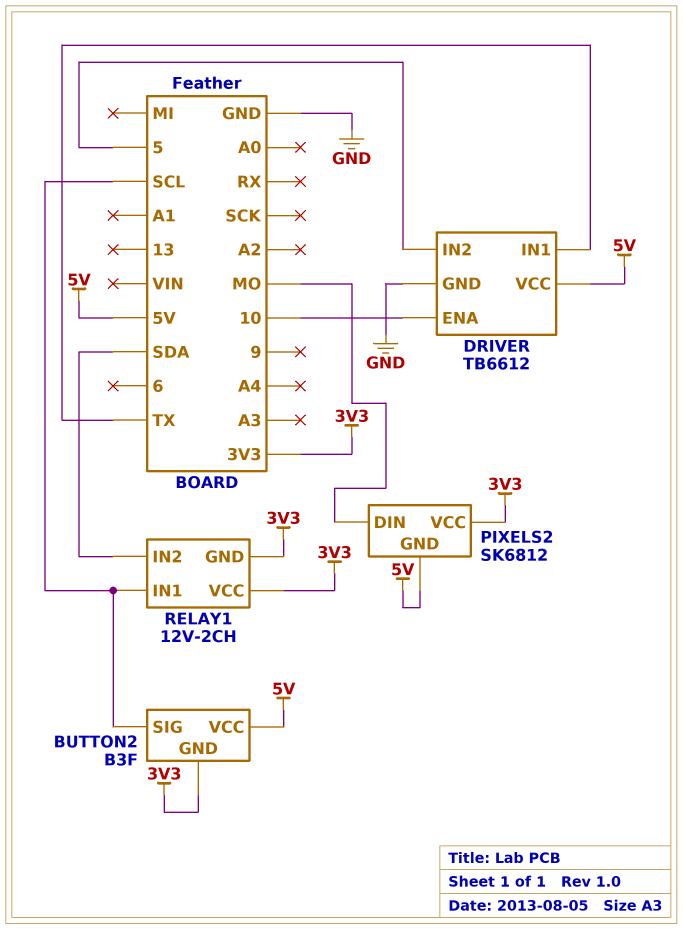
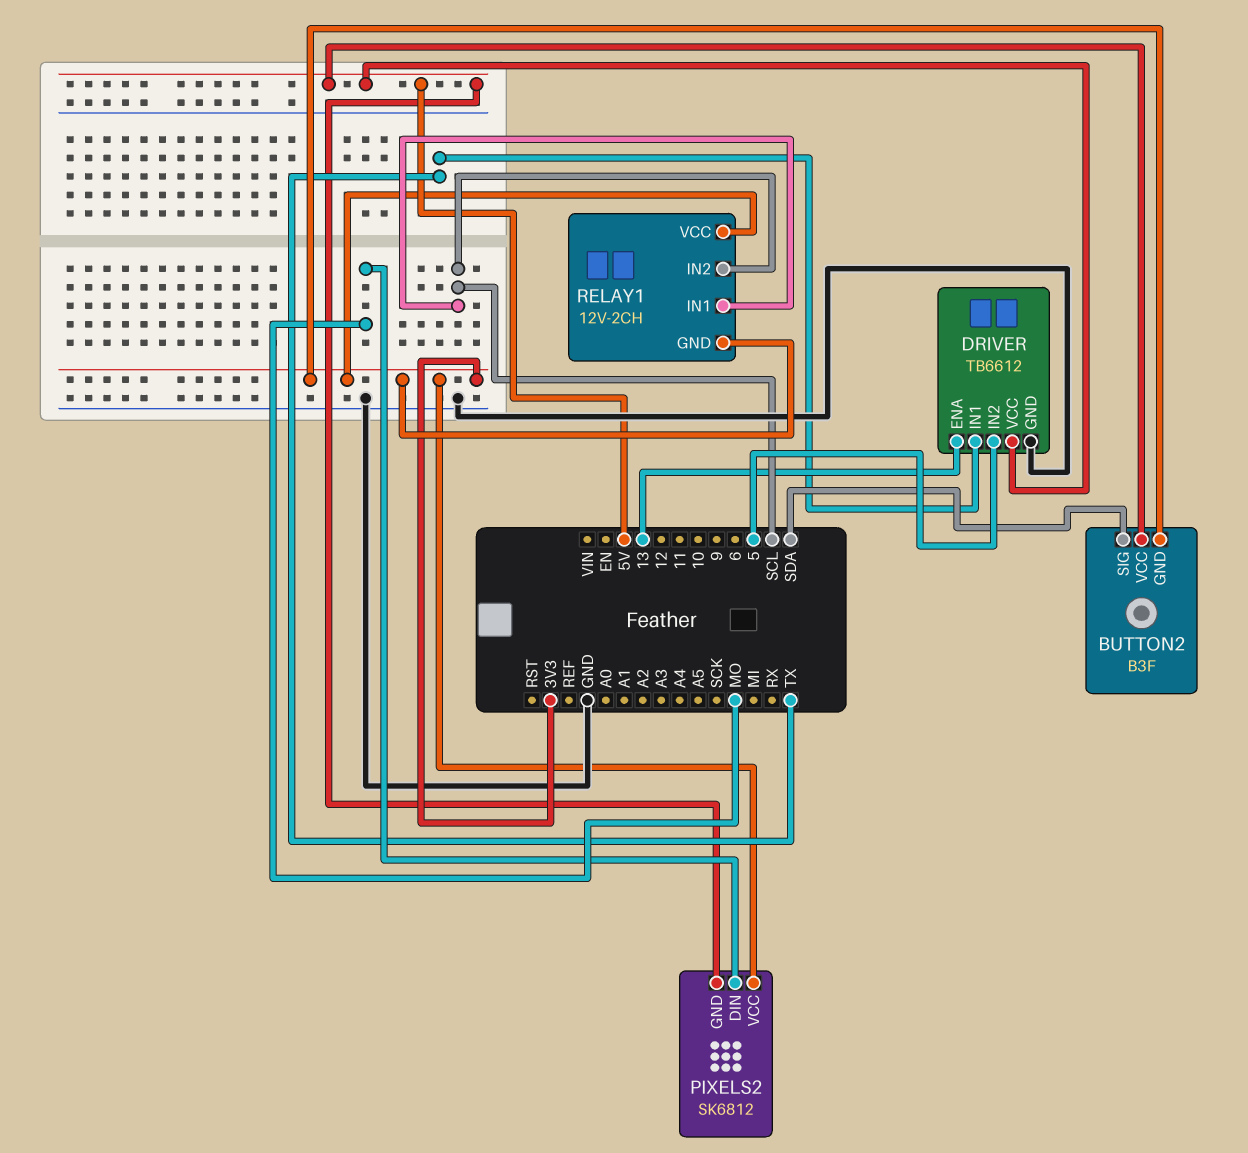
BUTTON2 pin SIG: SCL -> SDA
DRIVER pin ENA: 10 -> 13
RELAY1 pin IN2: SDA -> SCL

